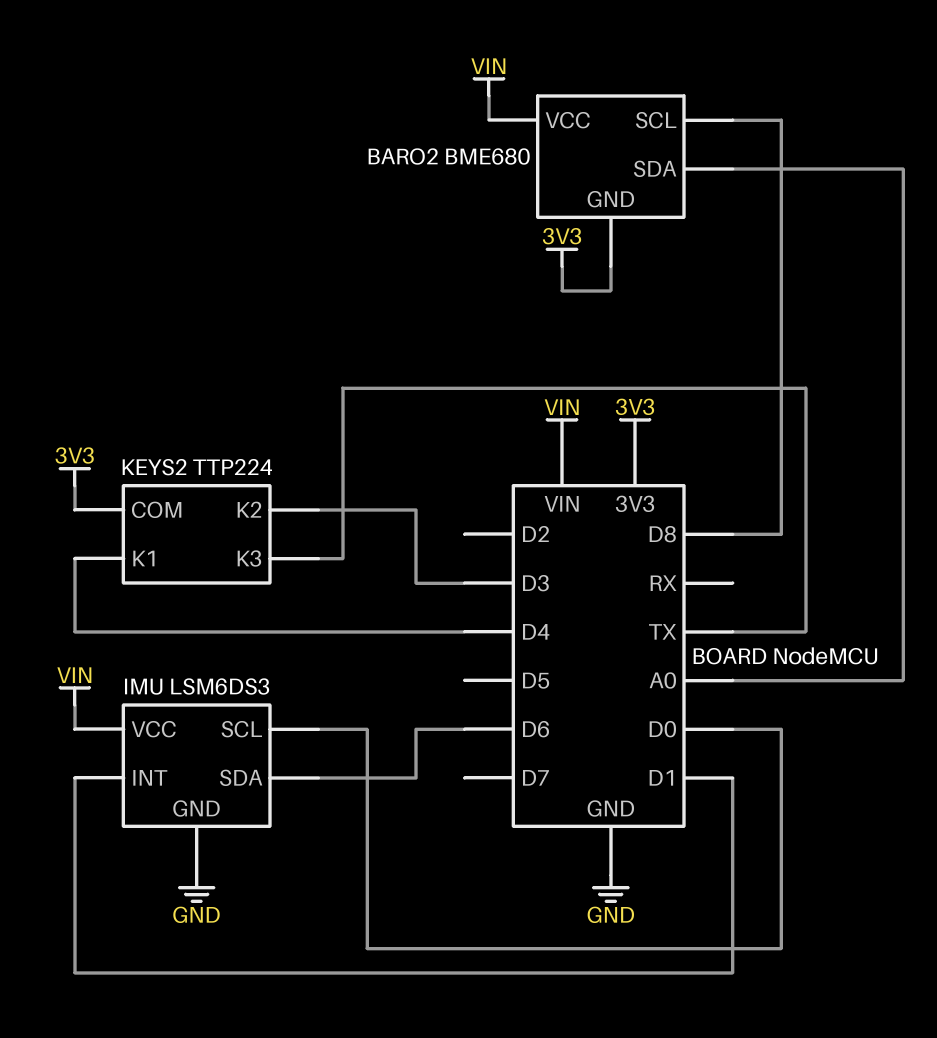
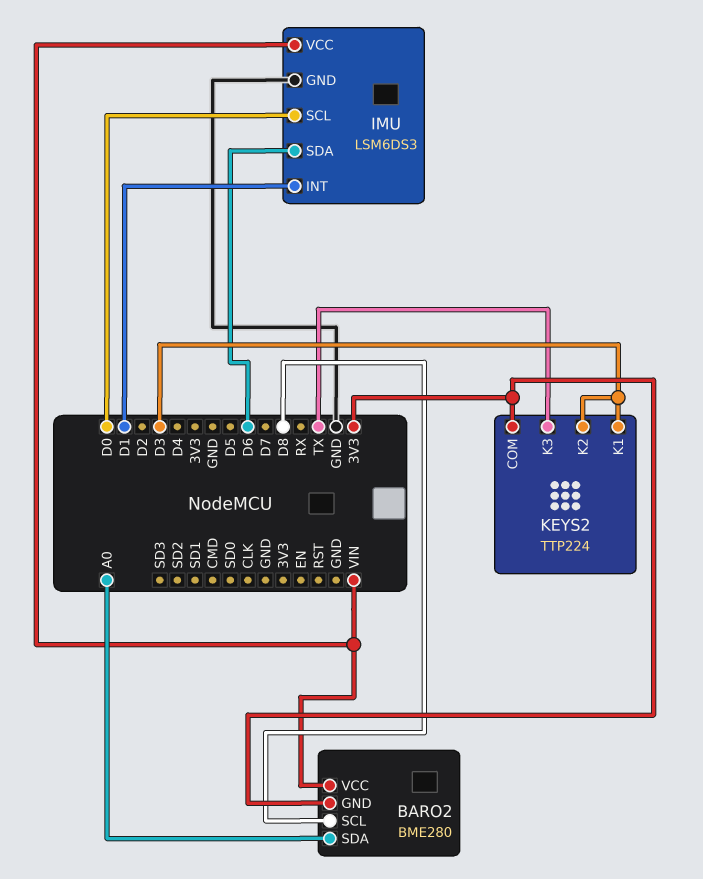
BARO2: BME680 -> BME280
KEYS2 pin K1: D4 -> D3

